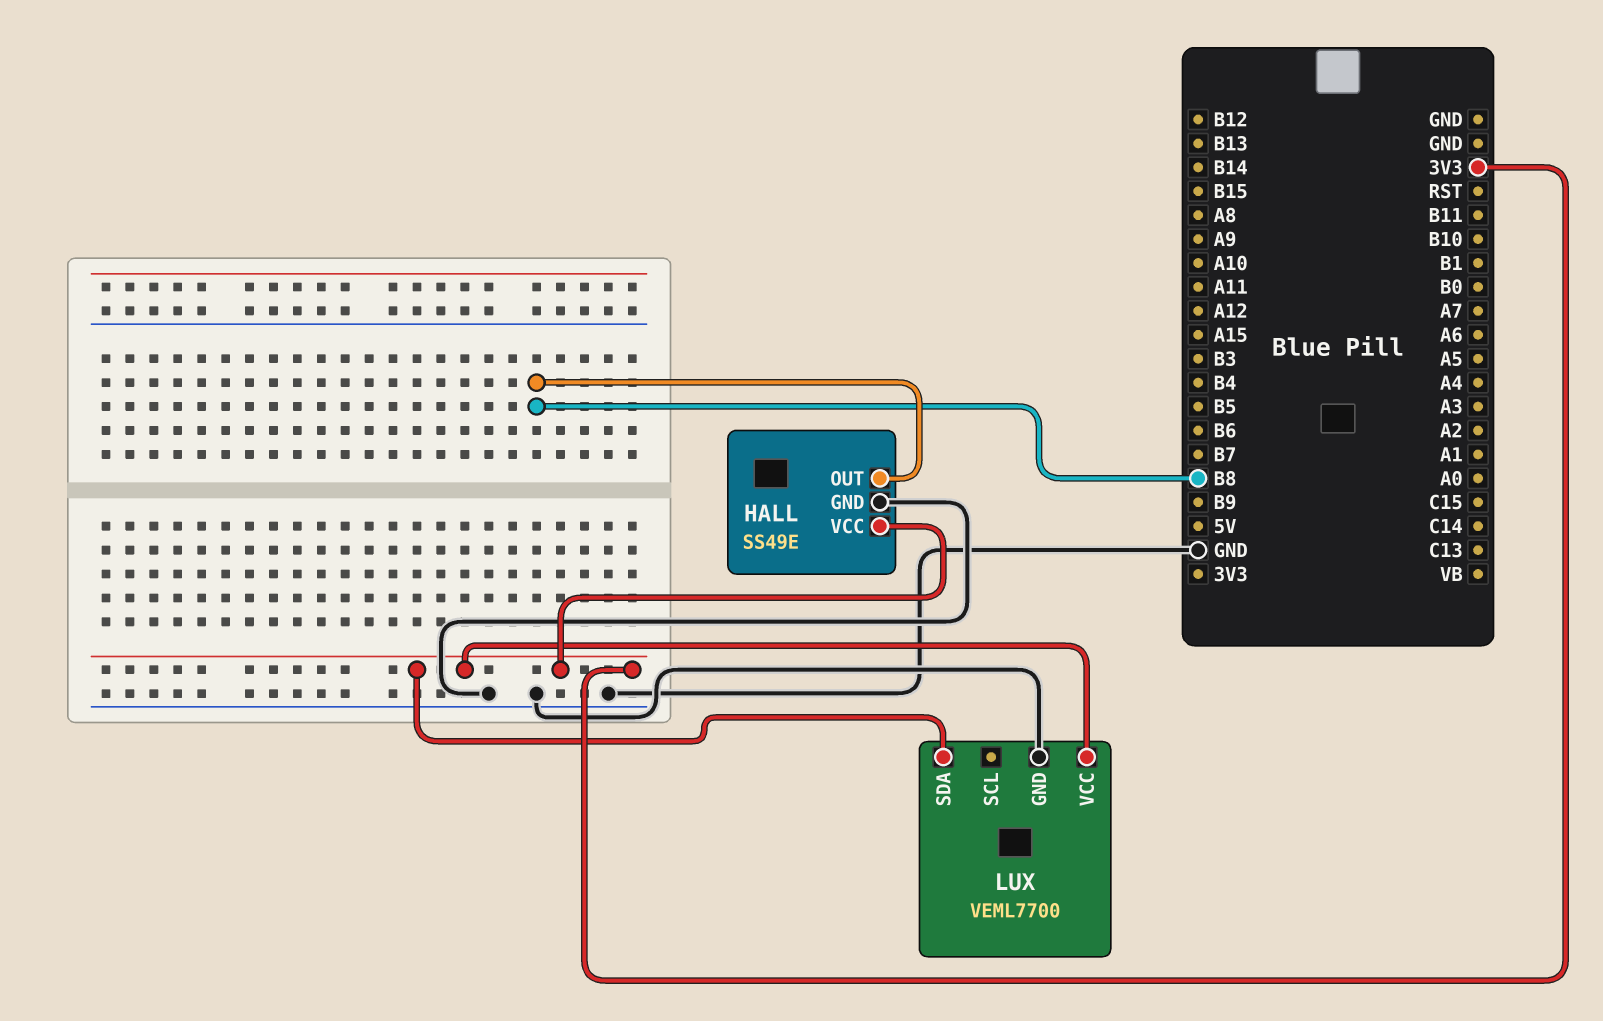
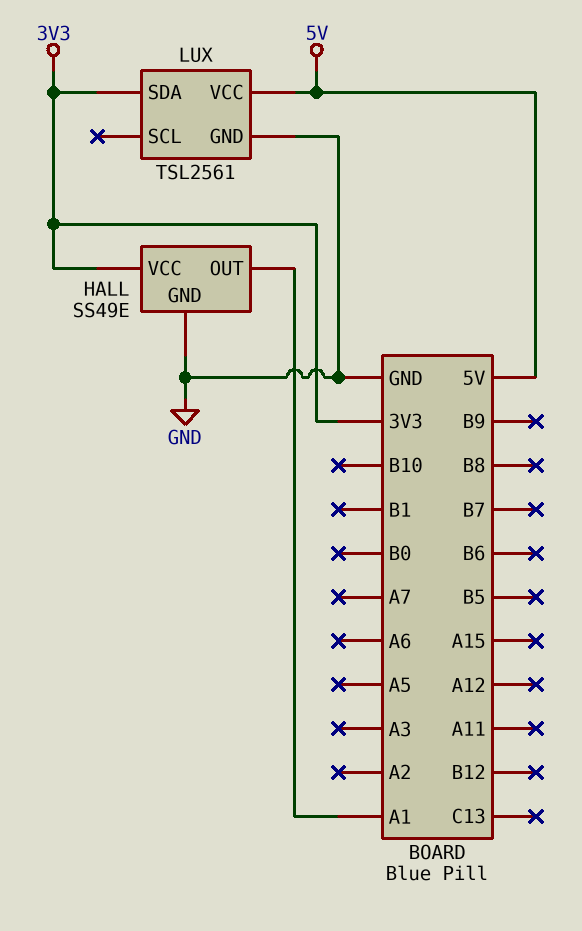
HALL pin OUT: B8 -> A1
LUX: VEML7700 -> TSL2561
LUX pin VCC: 3V3 -> 5V

